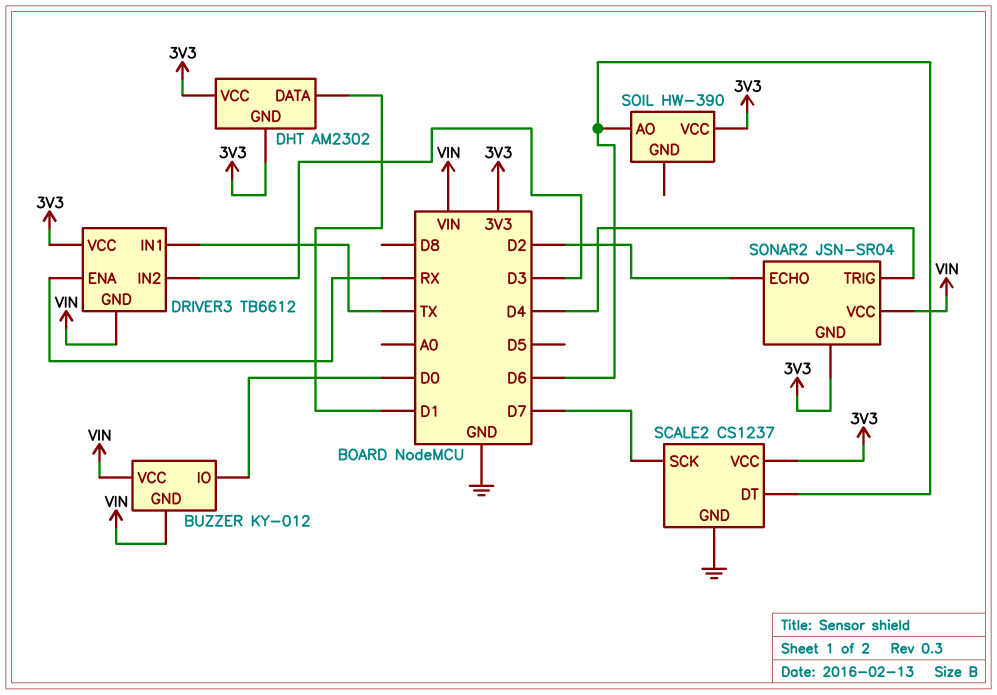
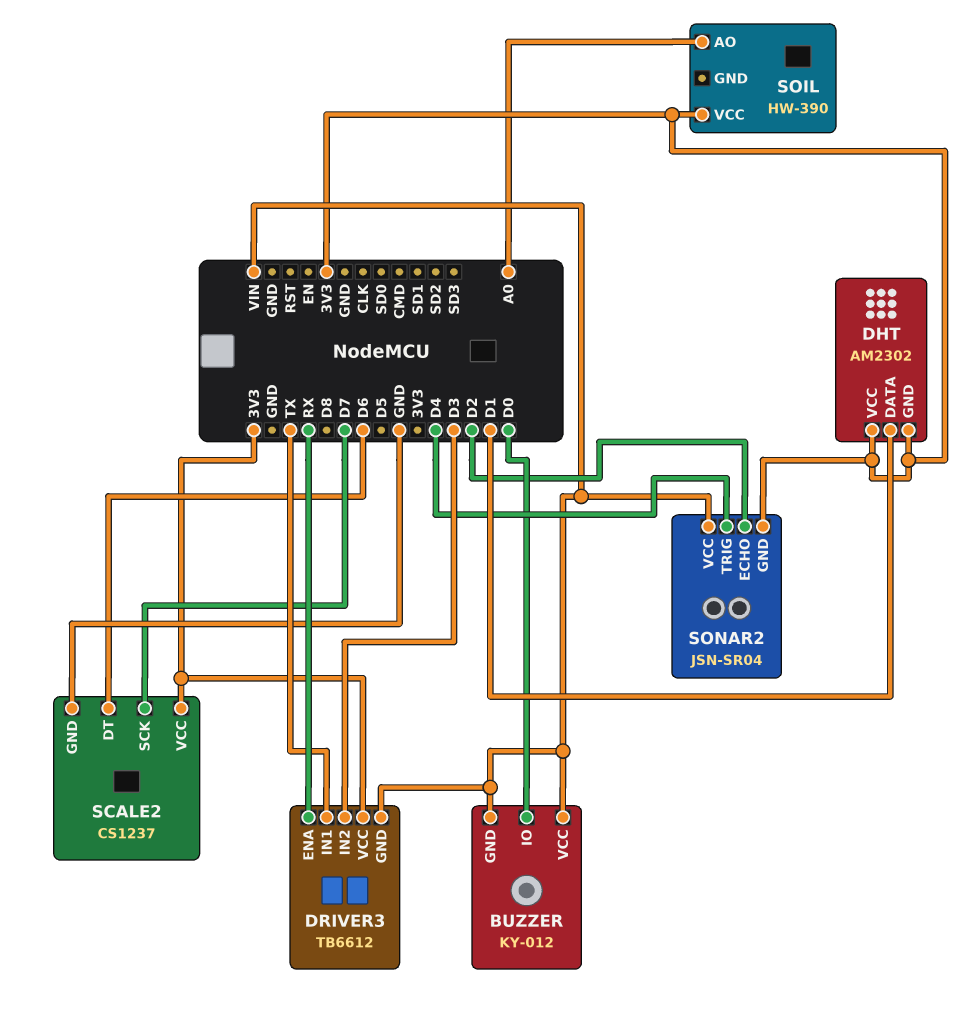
SOIL pin AO: D6 -> A0

